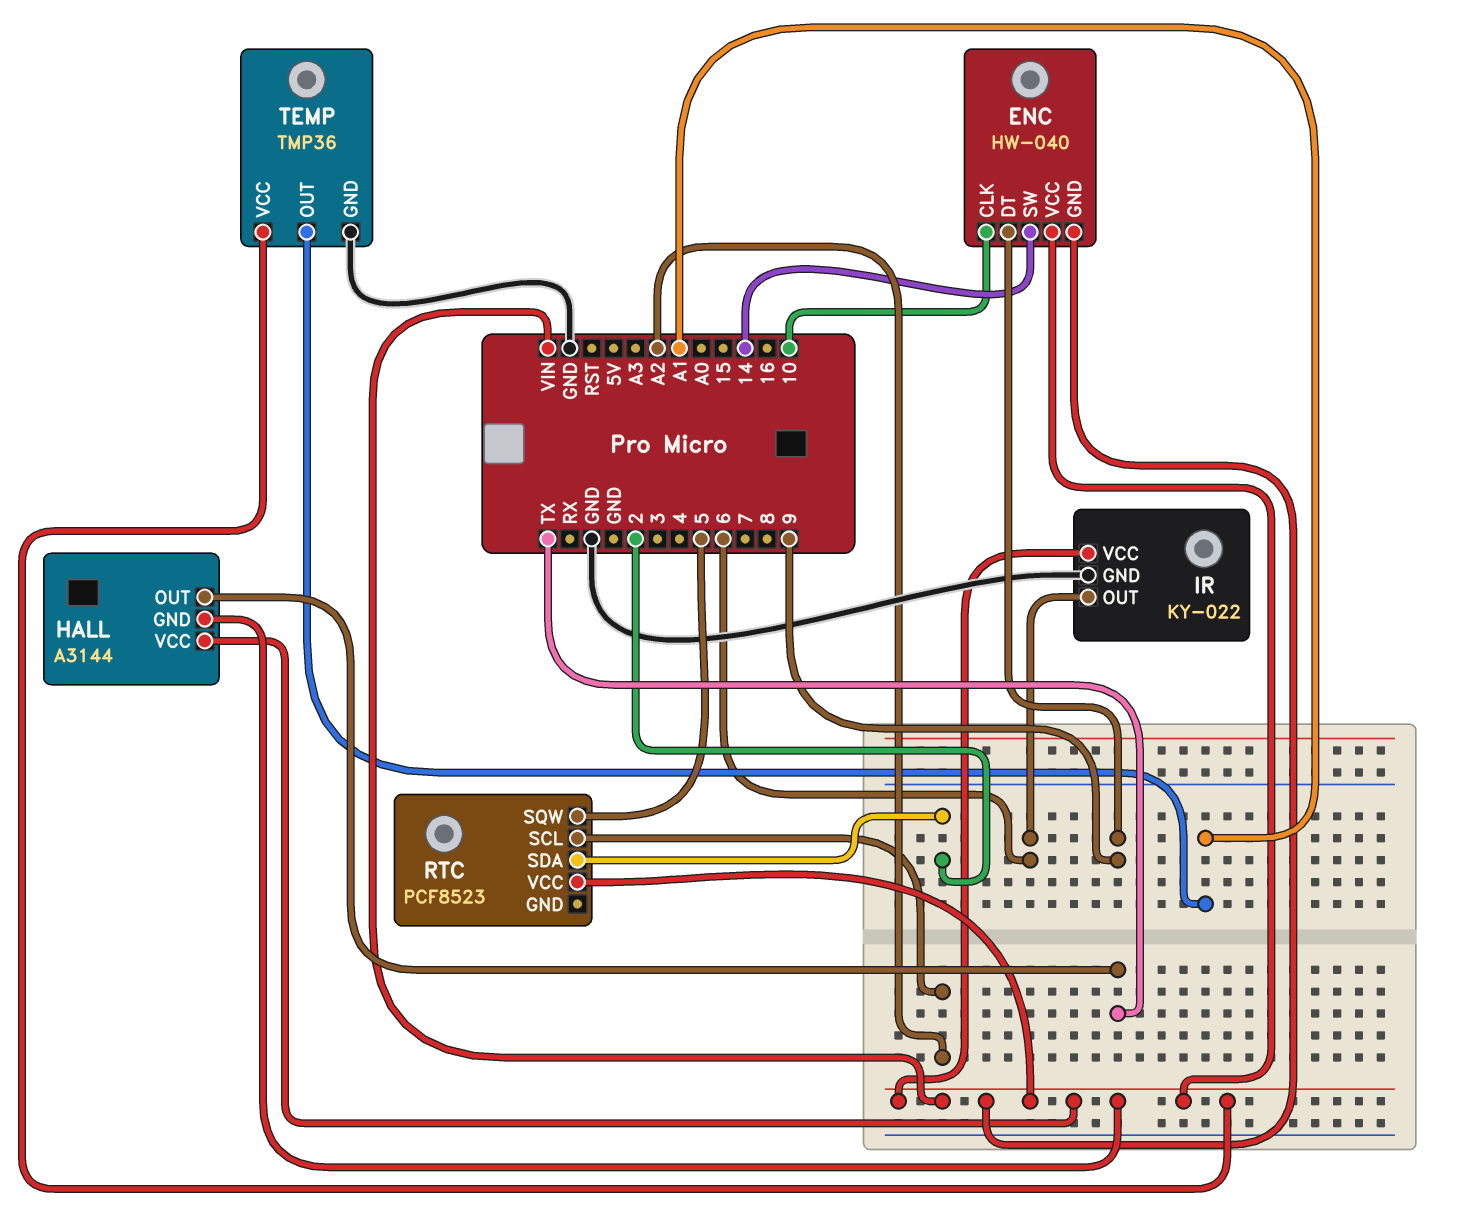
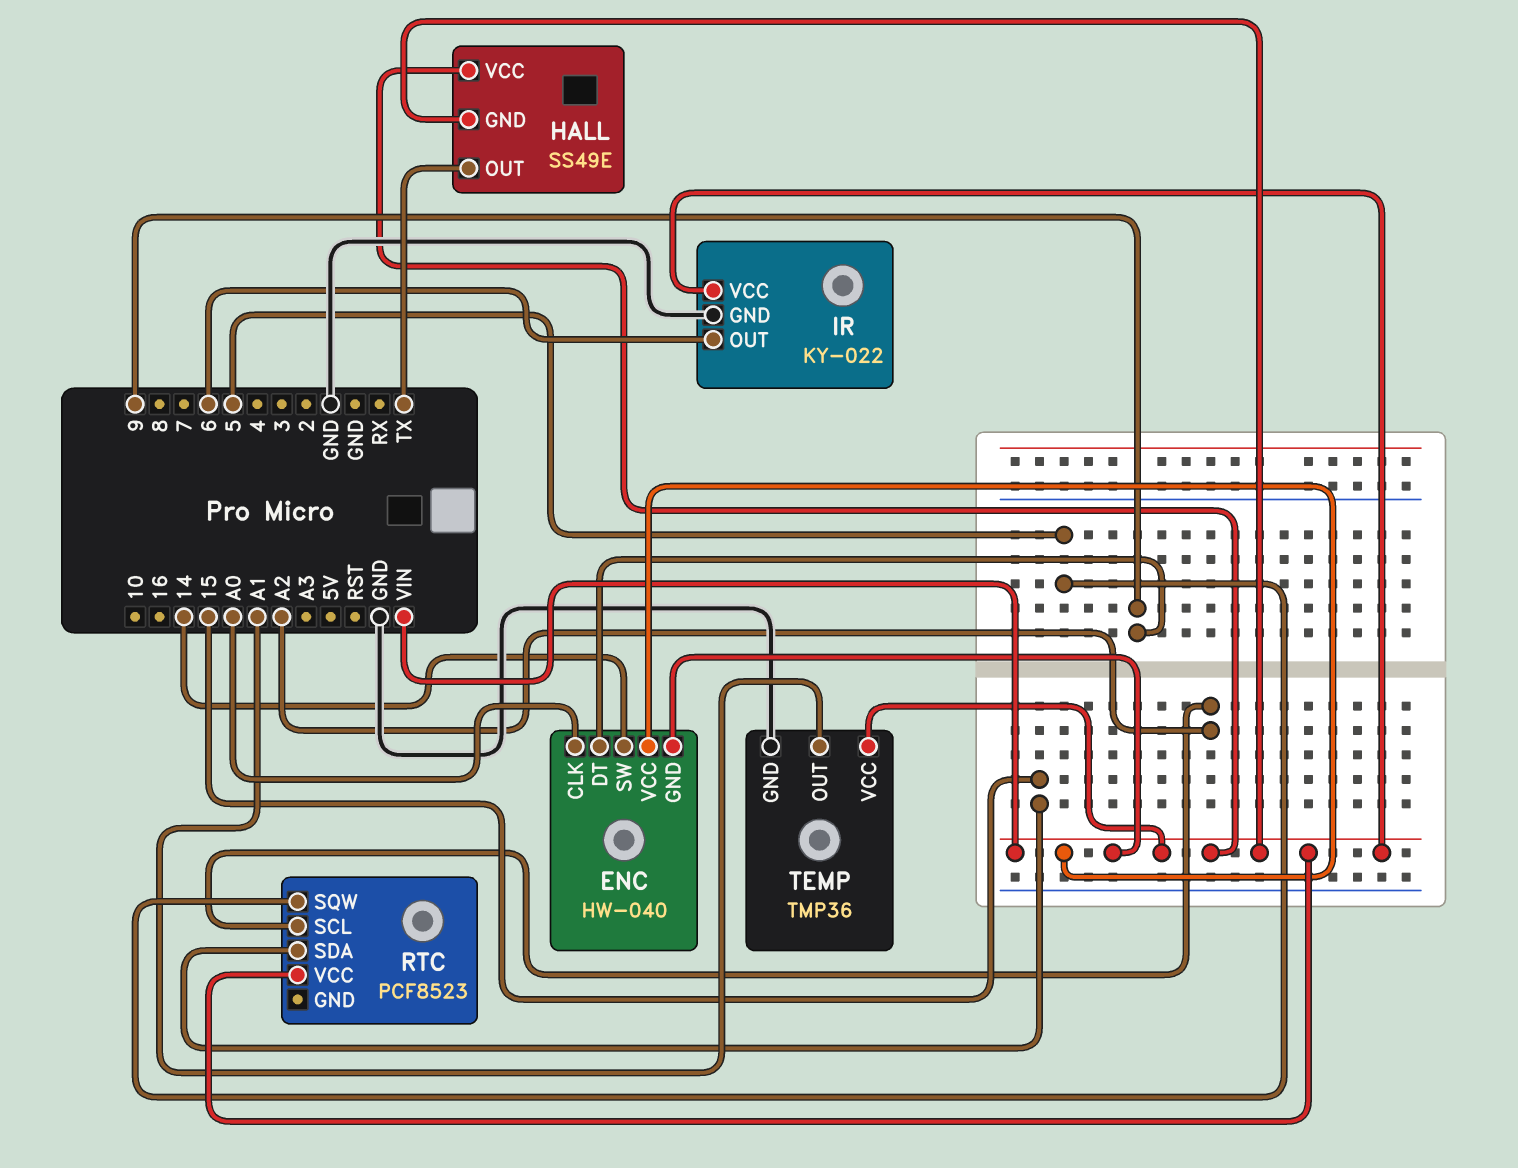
ENC pin CLK: 10 -> A0
HALL: A3144 -> SS49E
RTC pin SDA: 2 -> 15

